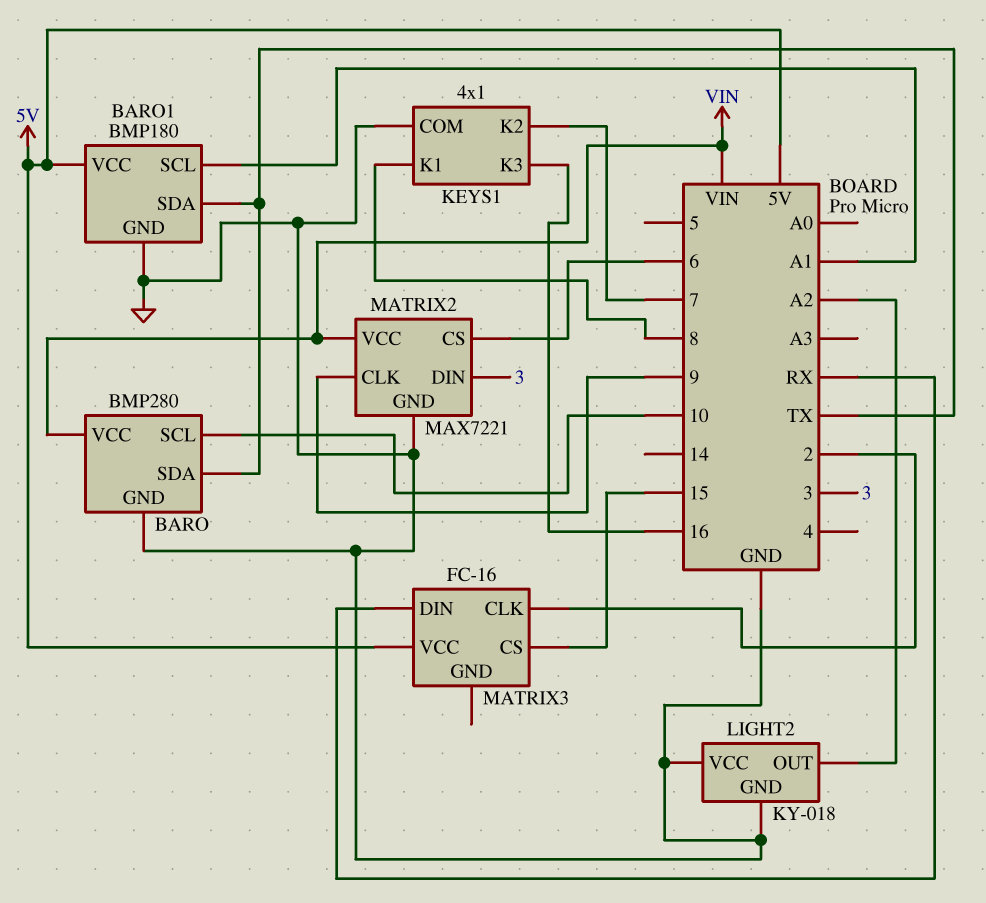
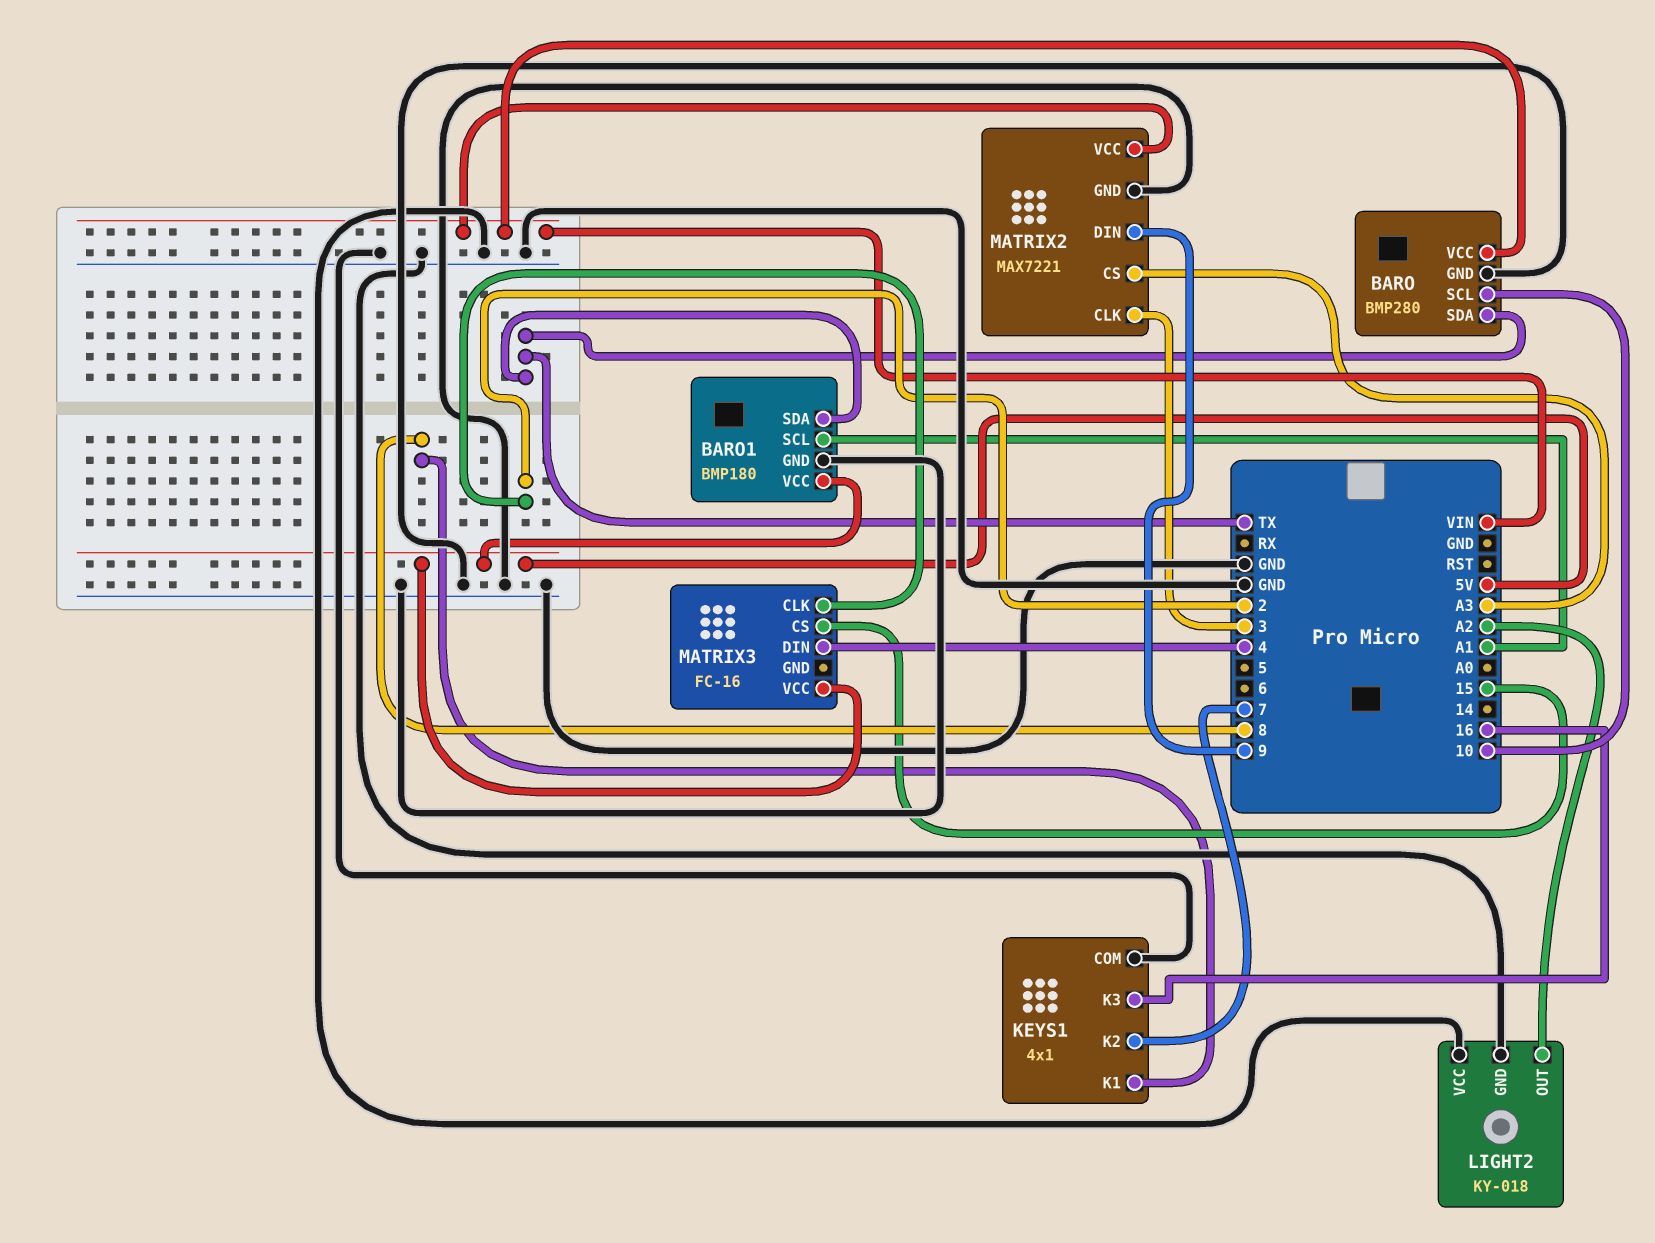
MATRIX2 pin CLK: 9 -> 3
MATRIX2 pin CS: 6 -> A3
MATRIX2 pin DIN: 3 -> 9
MATRIX3 pin DIN: RX -> 4

